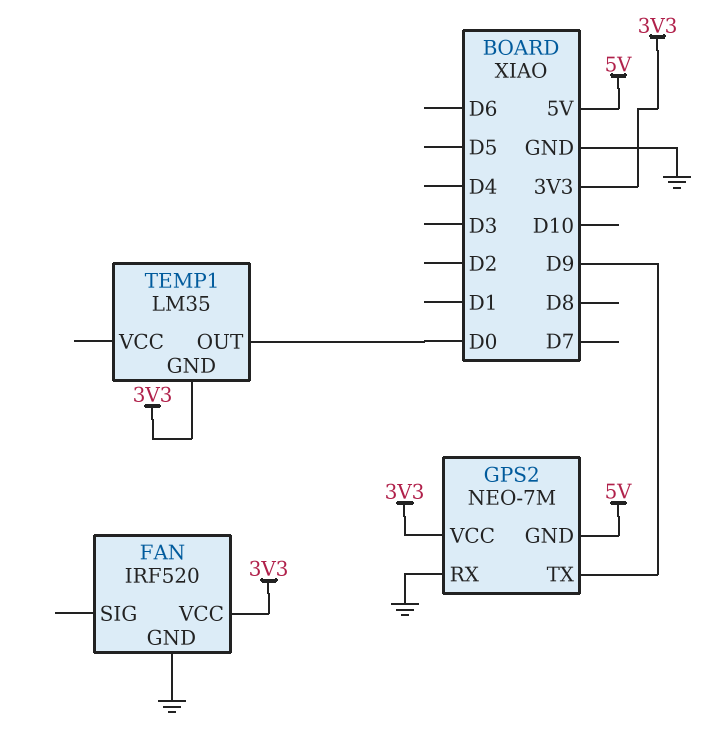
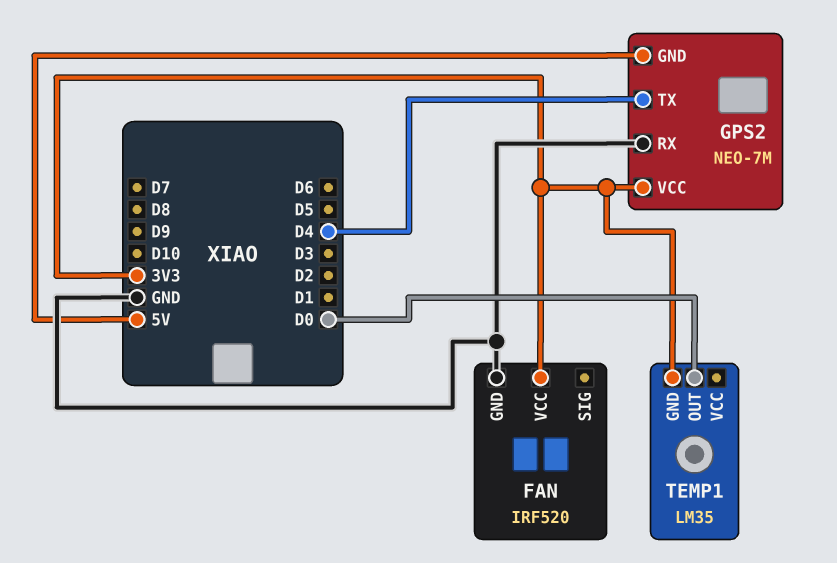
GPS2 pin TX: D9 -> D4

